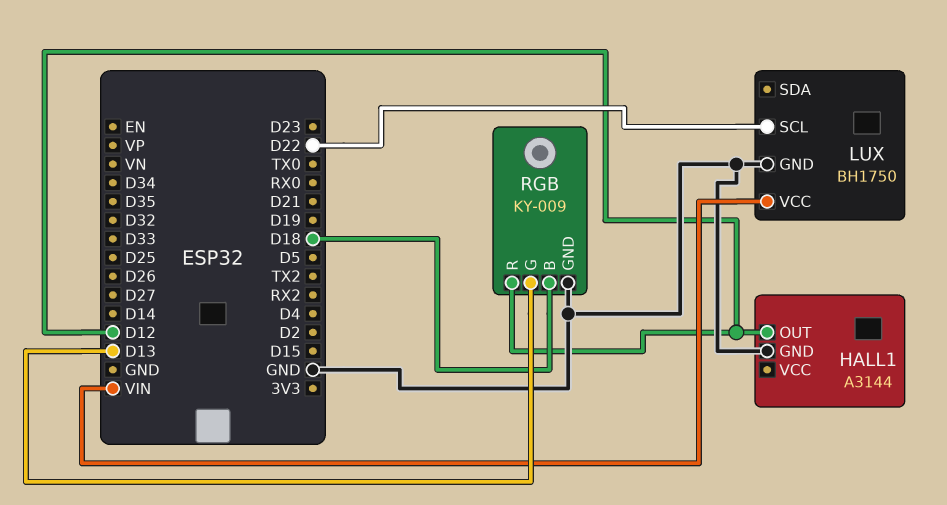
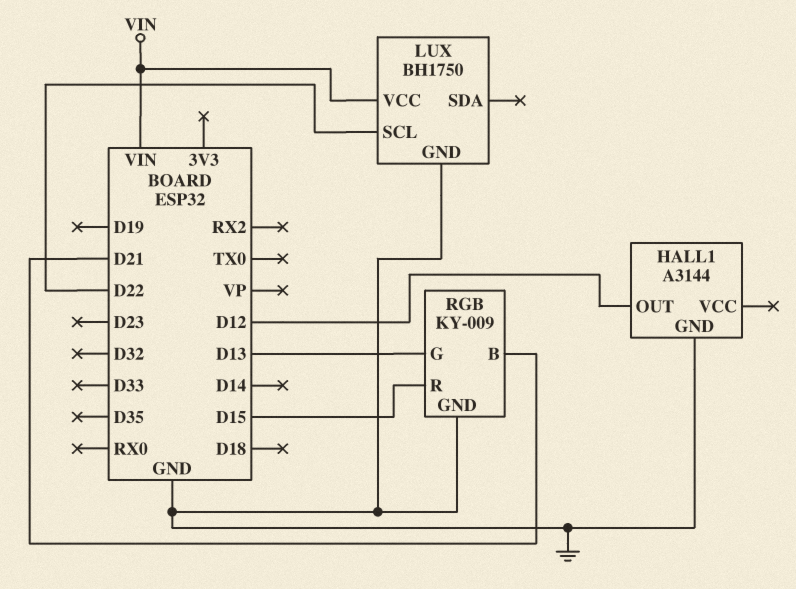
RGB pin B: D18 -> D21
RGB pin R: D12 -> D15

